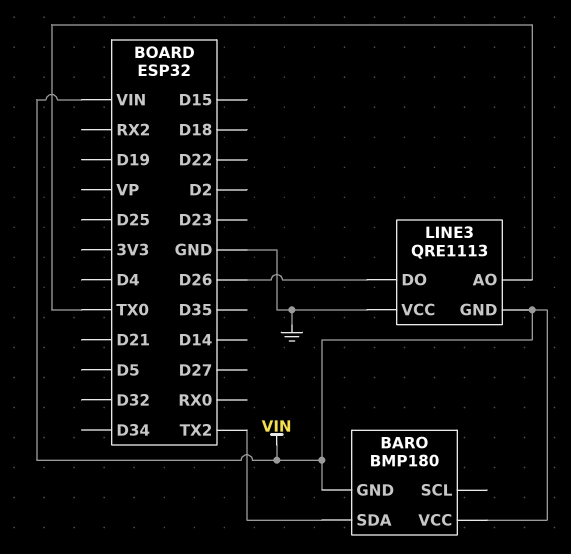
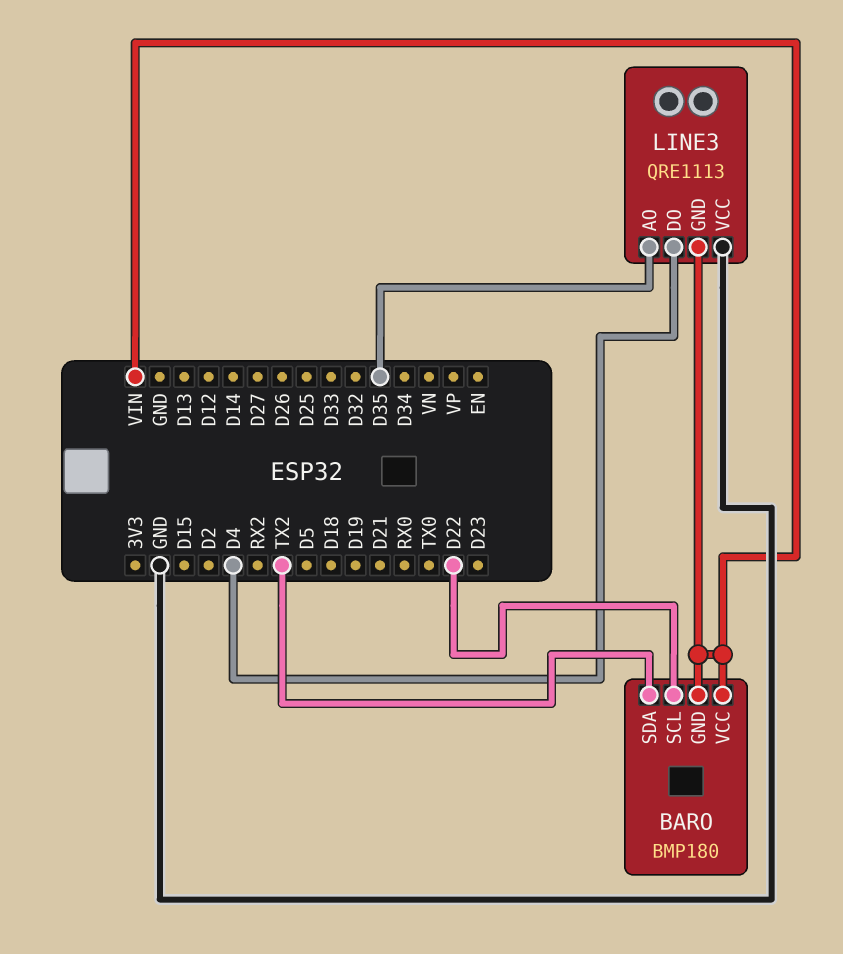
BARO pin SCL: none -> D22
LINE3 pin AO: TX0 -> D35
LINE3 pin DO: D26 -> D4

